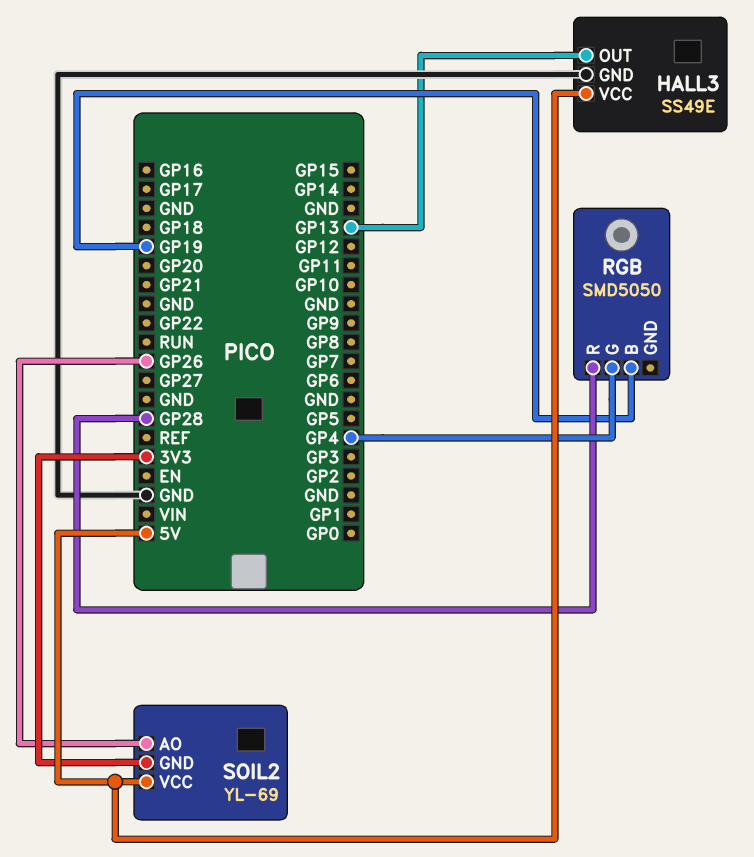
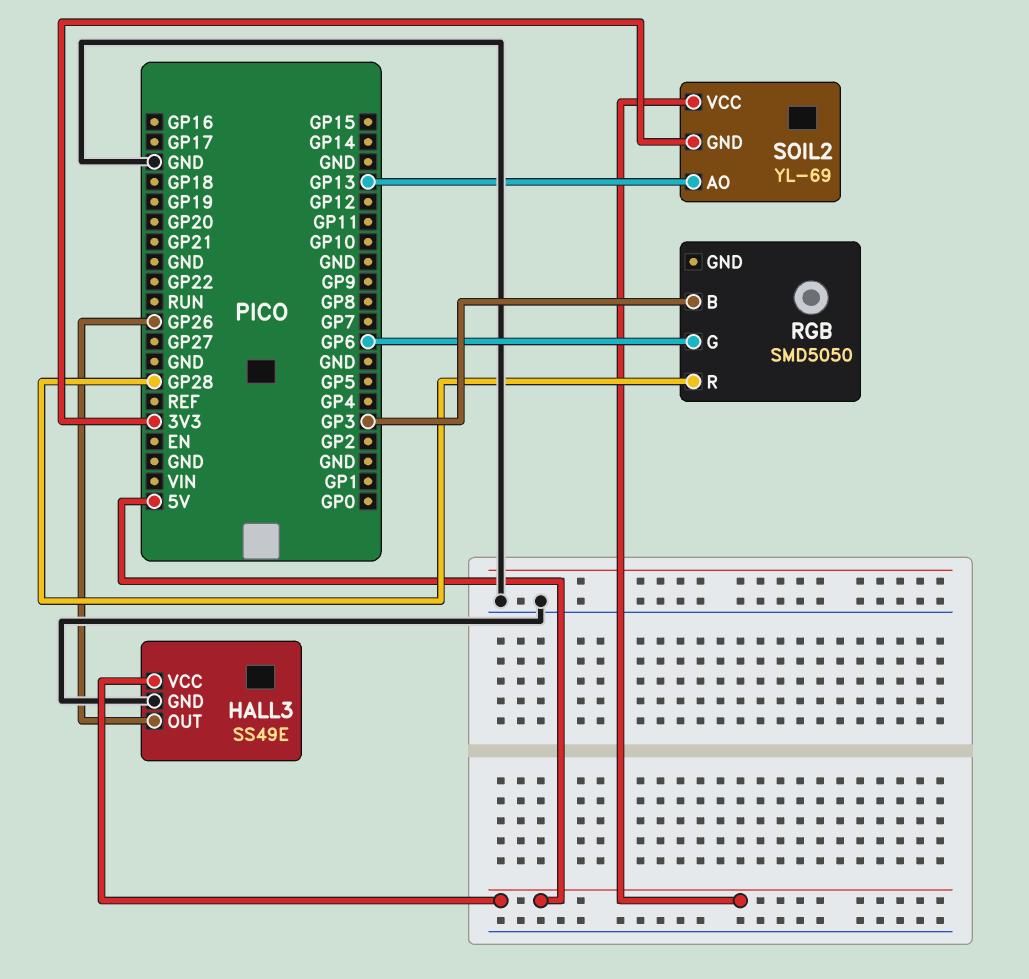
HALL3 pin OUT: GP13 -> GP26
RGB pin B: GP19 -> GP3
RGB pin G: GP4 -> GP6
SOIL2 pin AO: GP26 -> GP13

